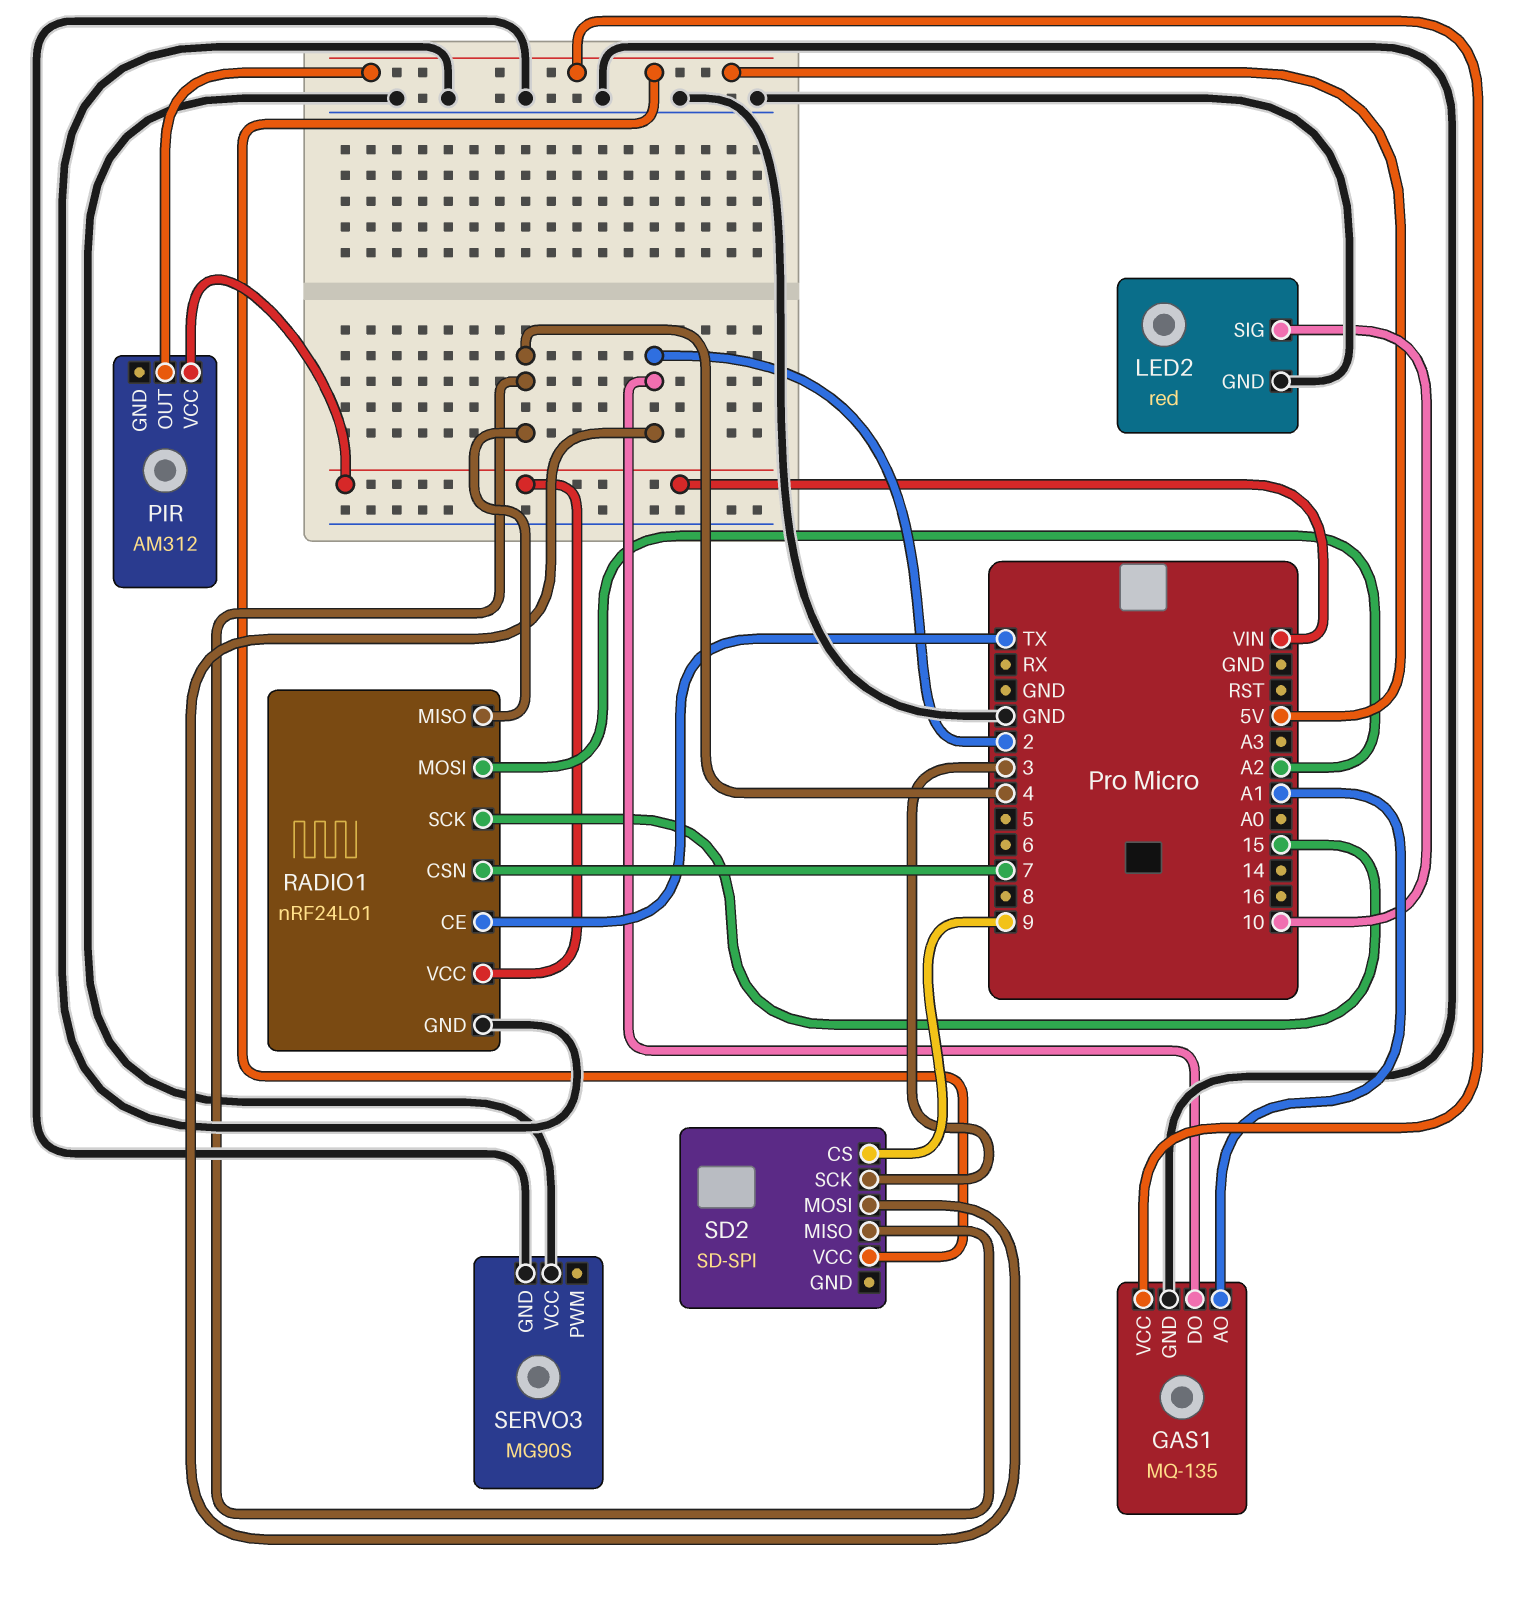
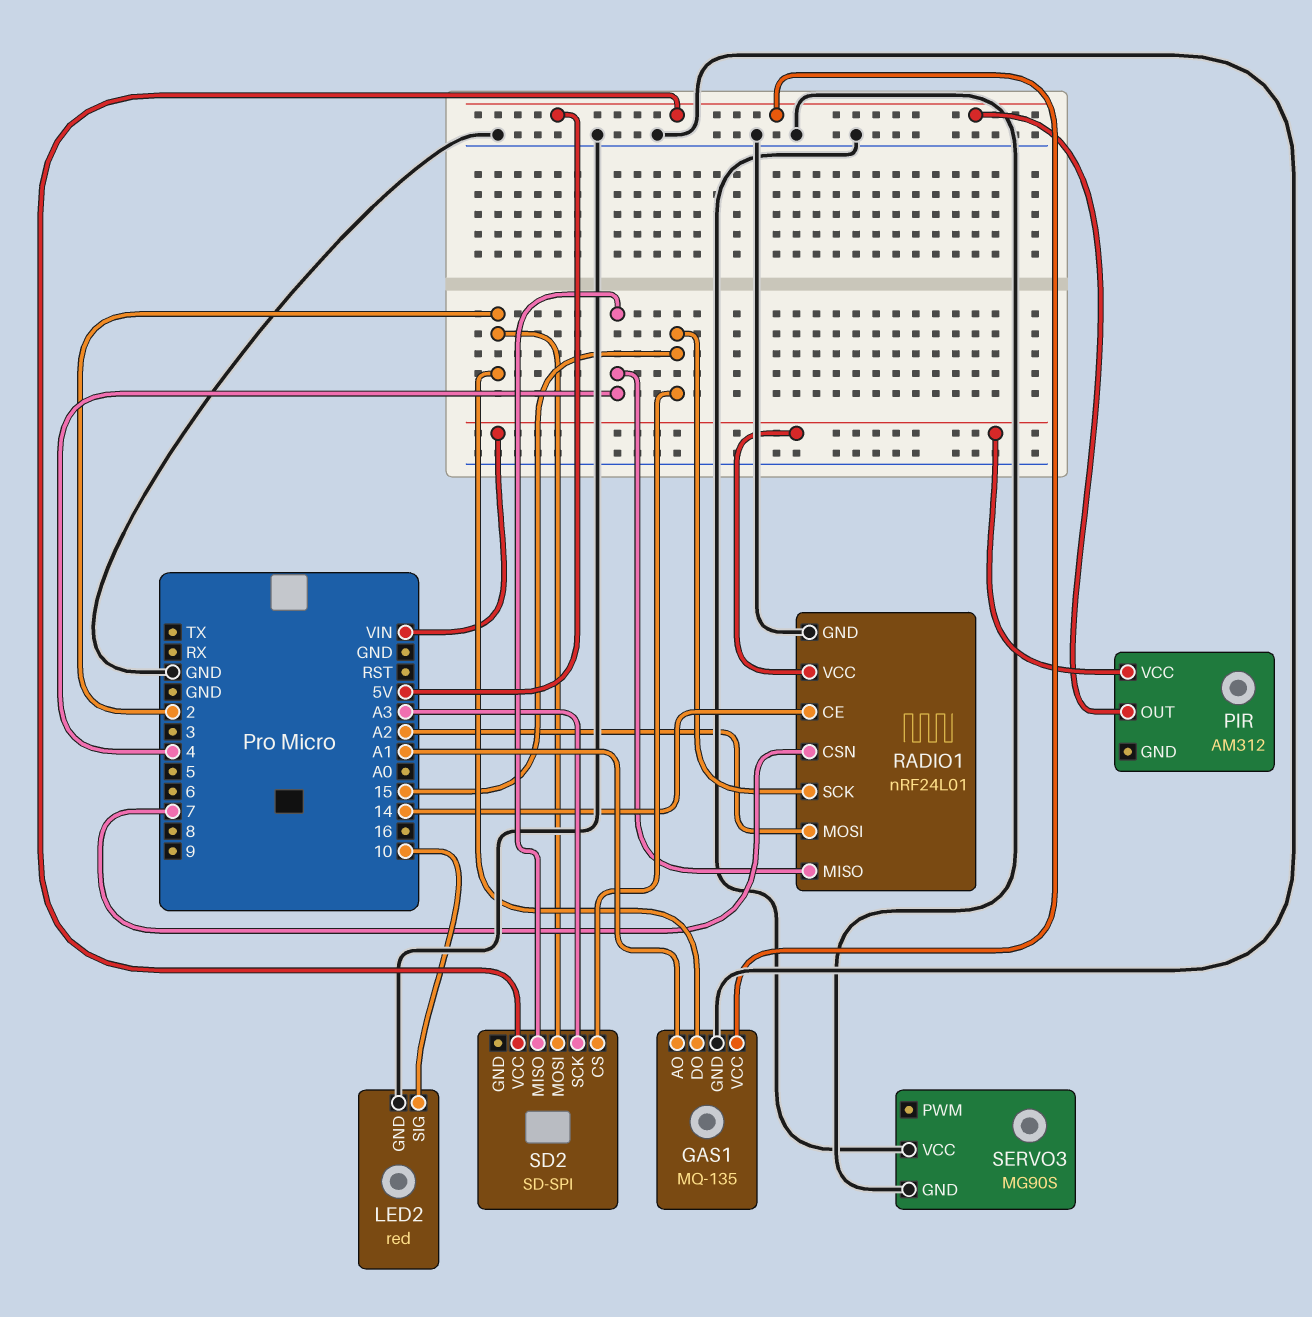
RADIO1 pin CE: TX -> 14
SD2 pin CS: 9 -> 15
SD2 pin SCK: 3 -> A3

